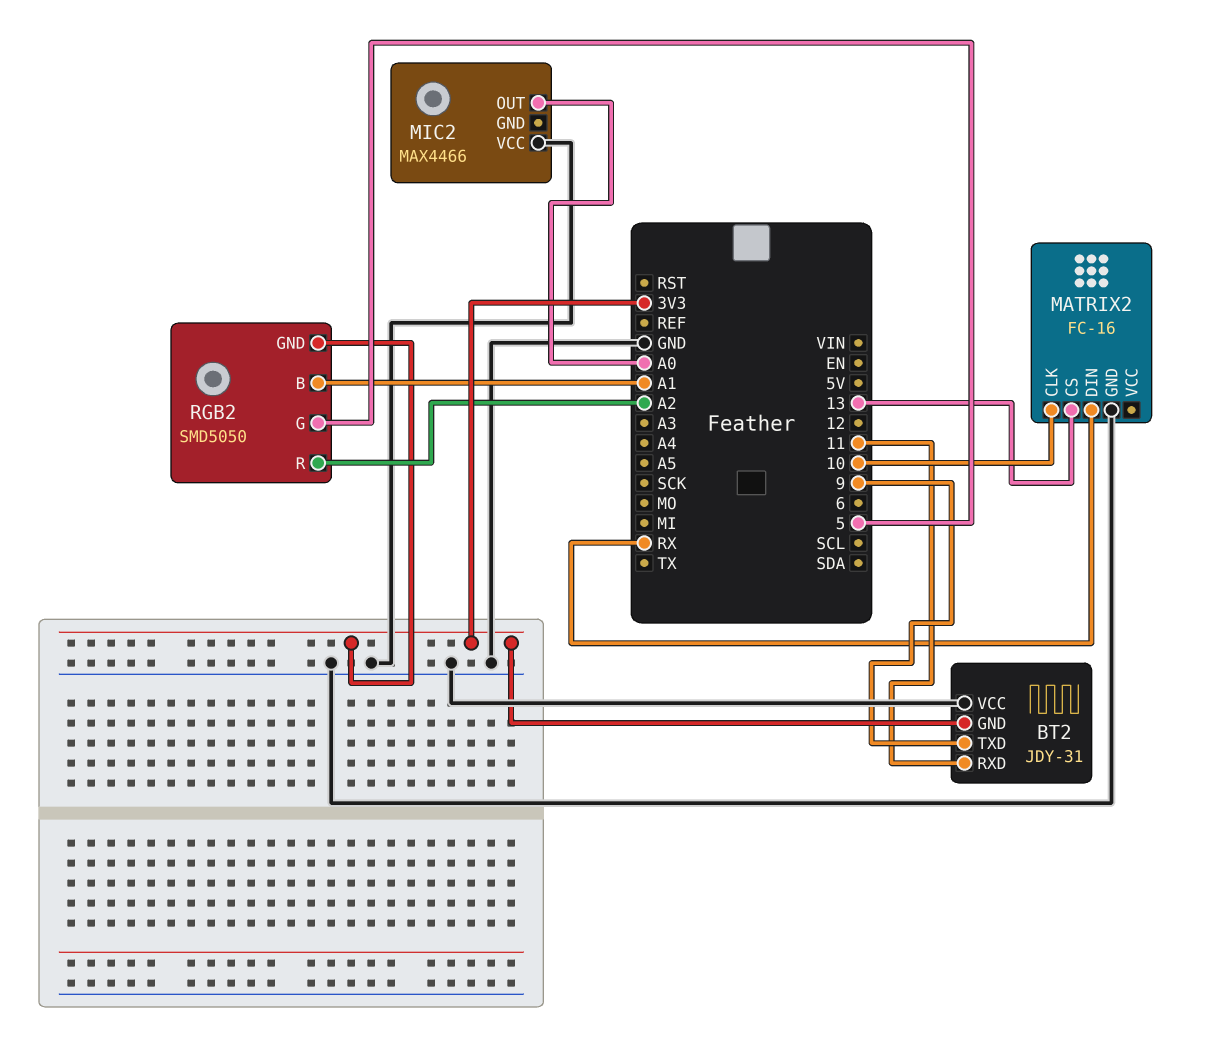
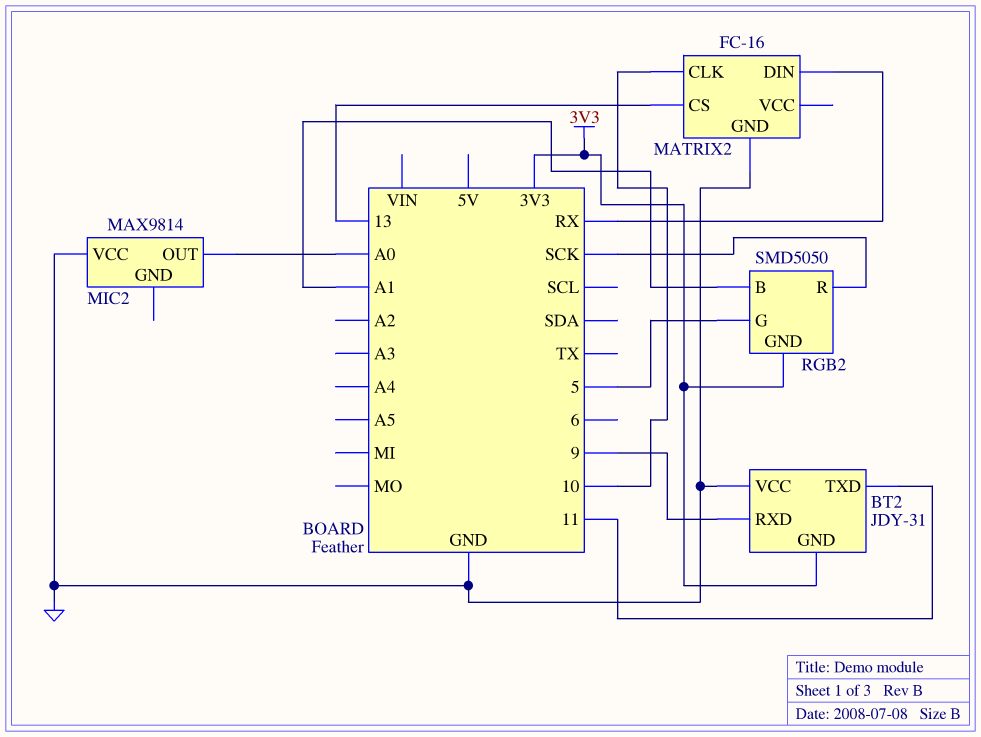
BT2 pin RXD: 11 -> 9
BT2 pin TXD: 9 -> 11
MIC2: MAX4466 -> MAX9814
RGB2 pin R: A2 -> SCK

